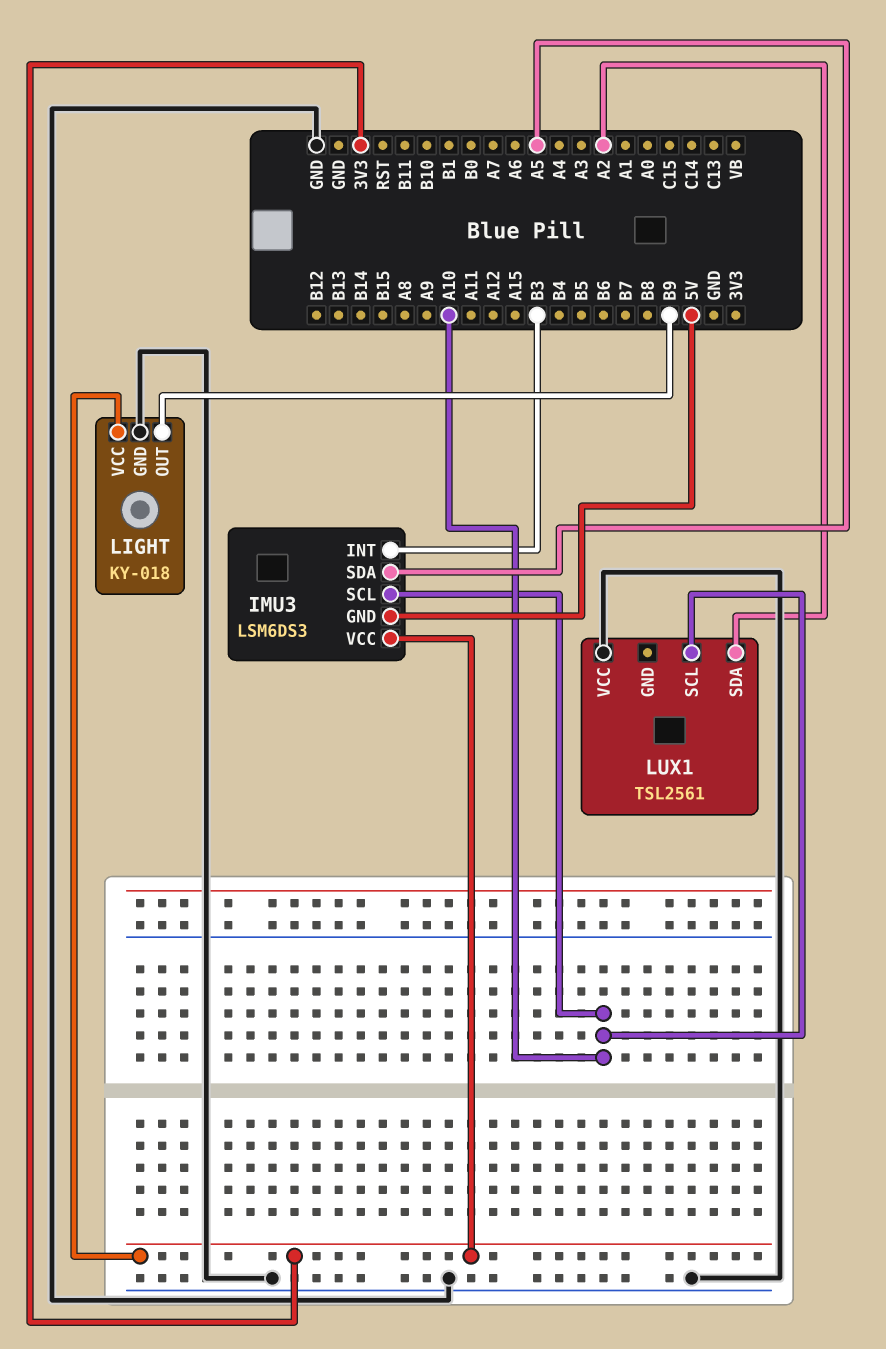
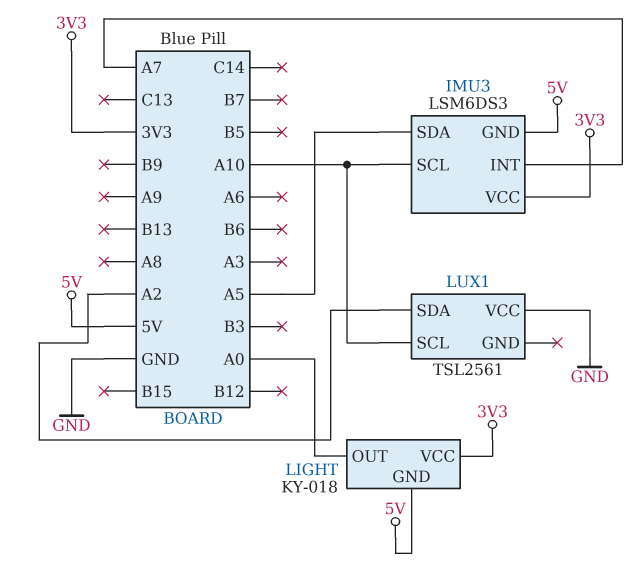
IMU3 pin INT: B3 -> A7
LIGHT pin GND: GND -> 5V
LIGHT pin OUT: B9 -> A0

